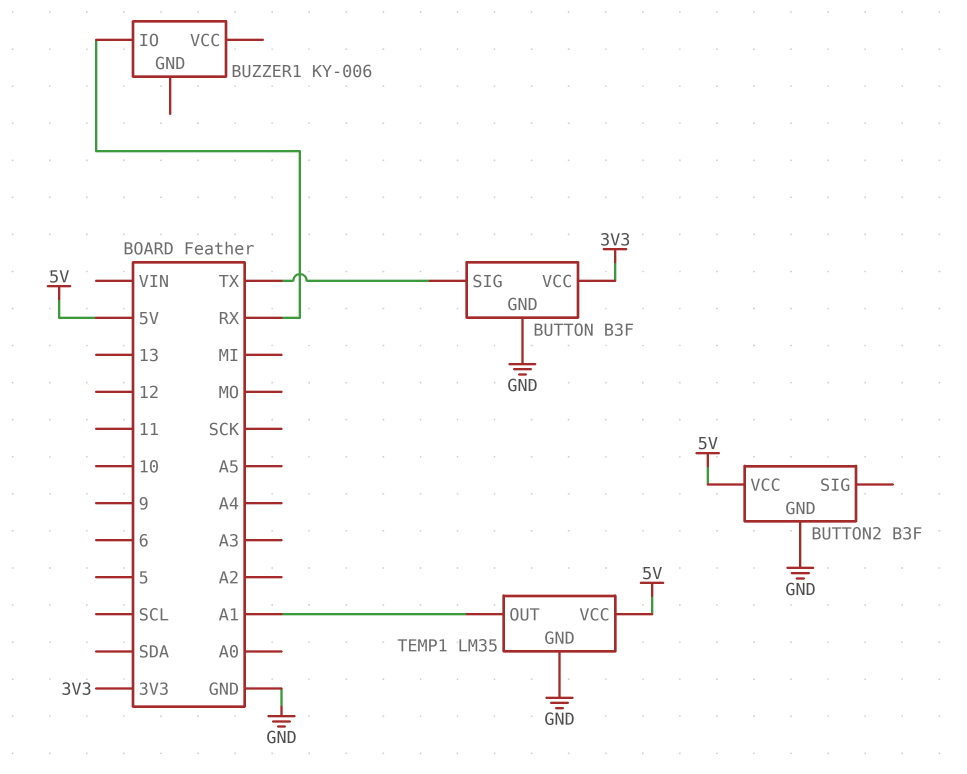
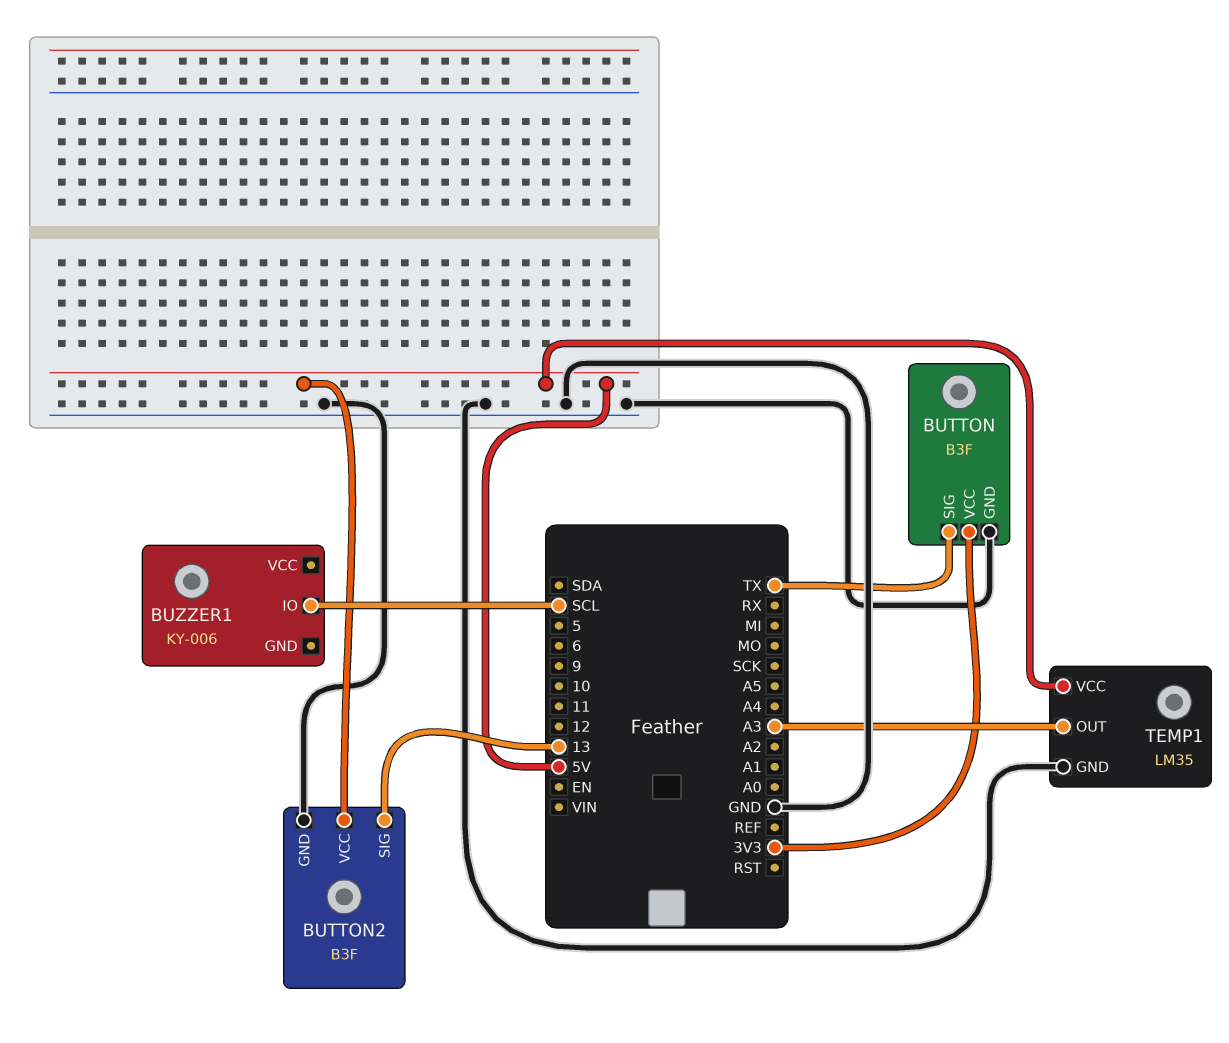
BUTTON2 pin SIG: none -> 13
BUZZER1 pin IO: RX -> SCL
TEMP1 pin OUT: A1 -> A3

